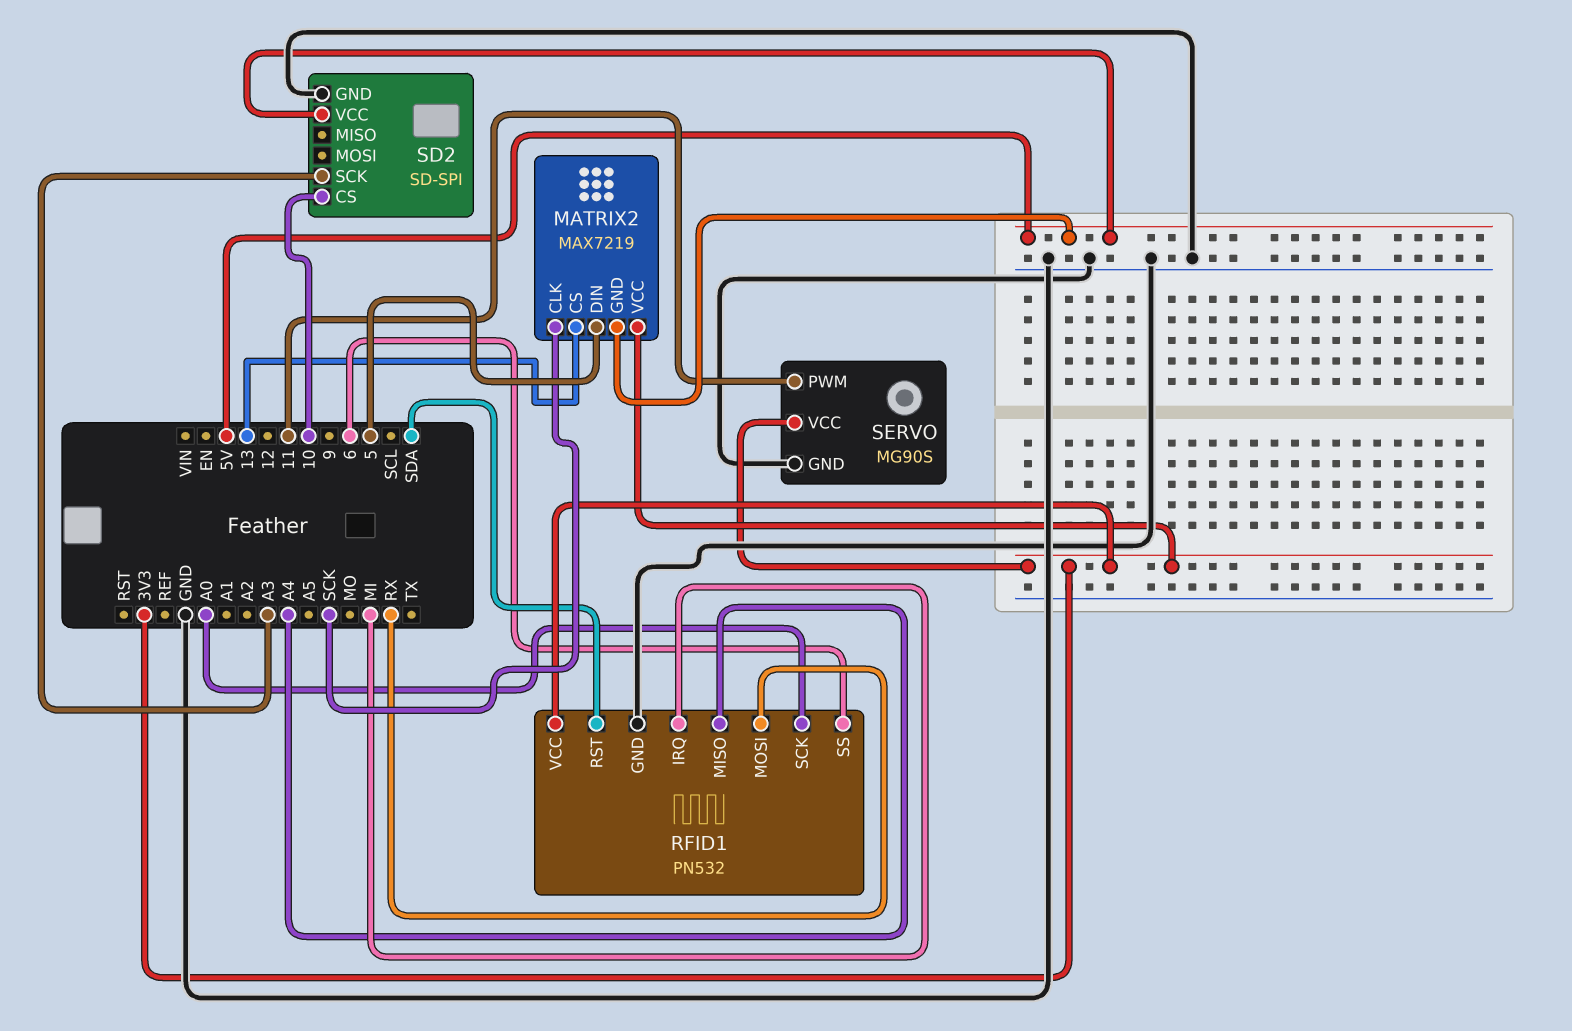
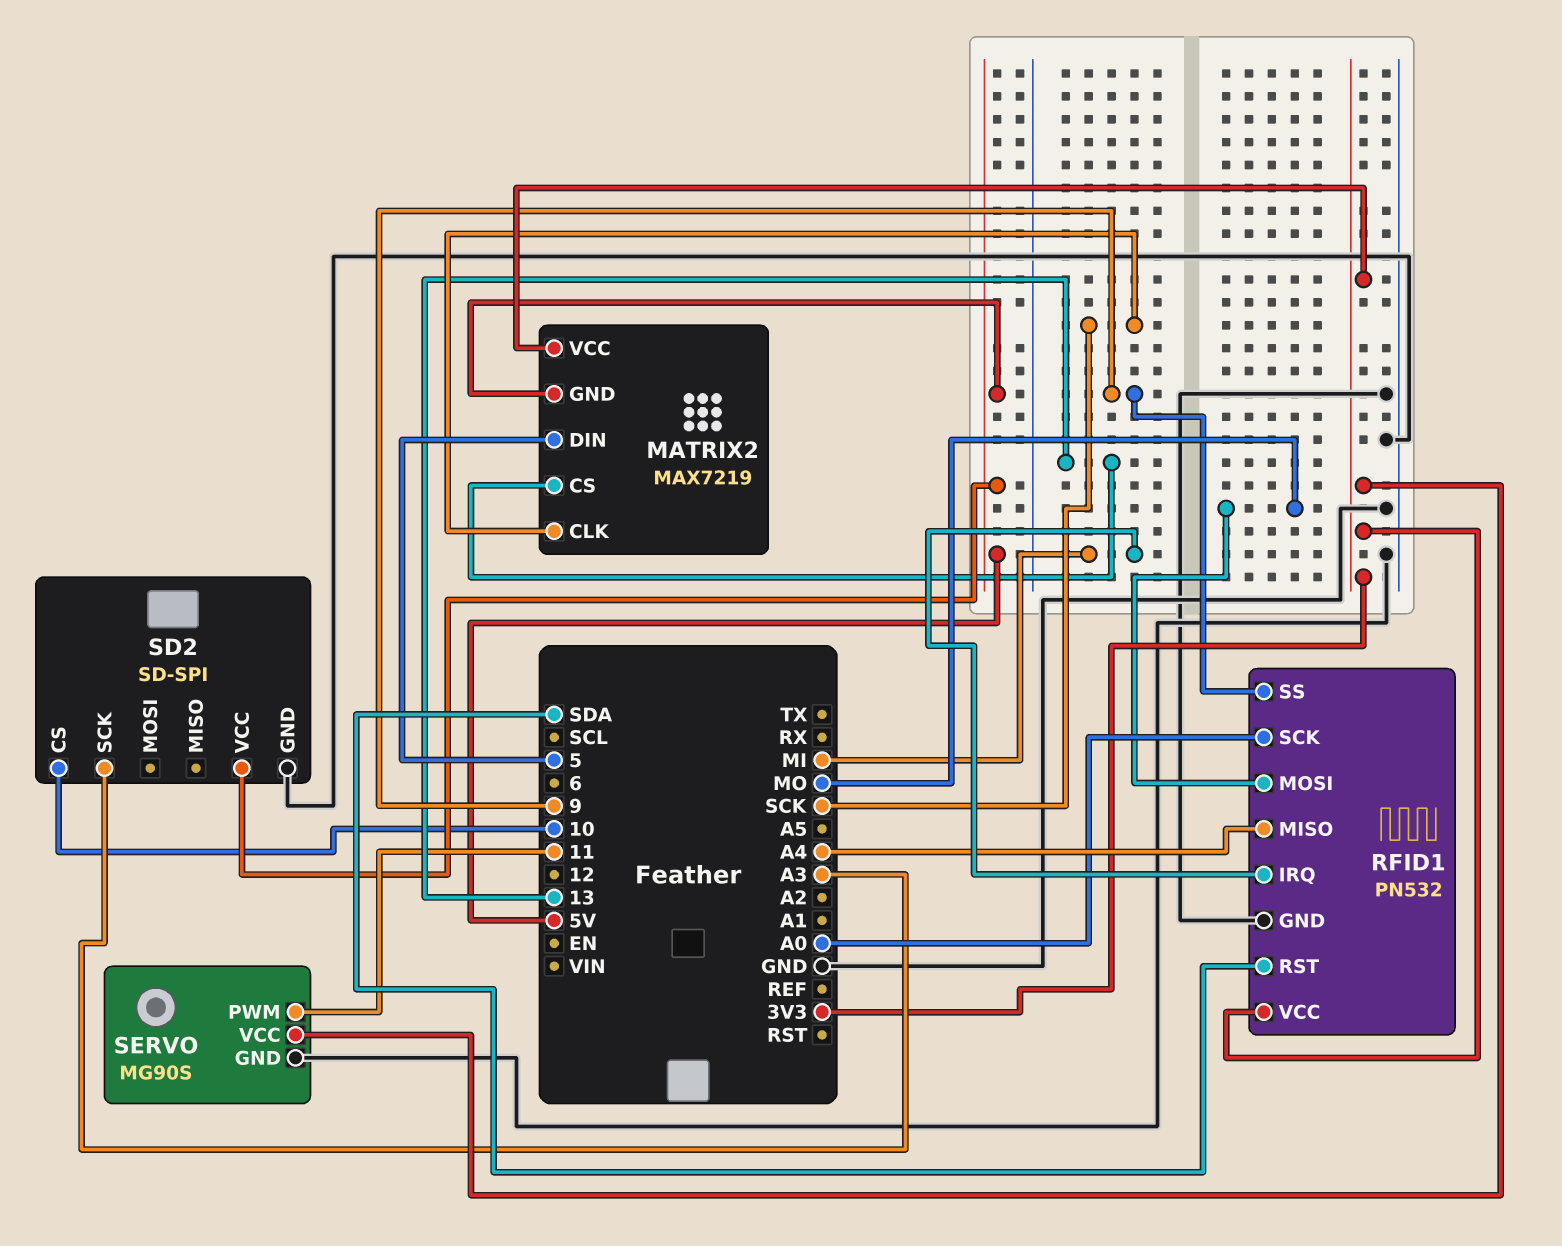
RFID1 pin MOSI: RX -> MO
RFID1 pin SS: 6 -> 9

